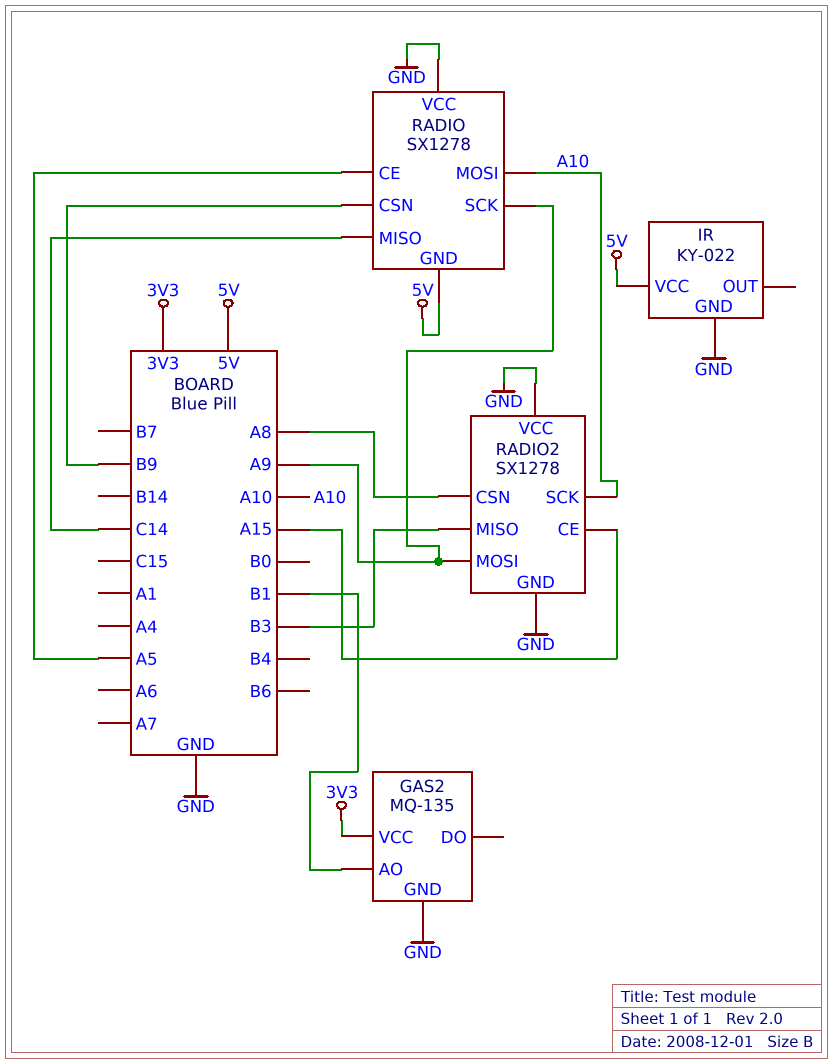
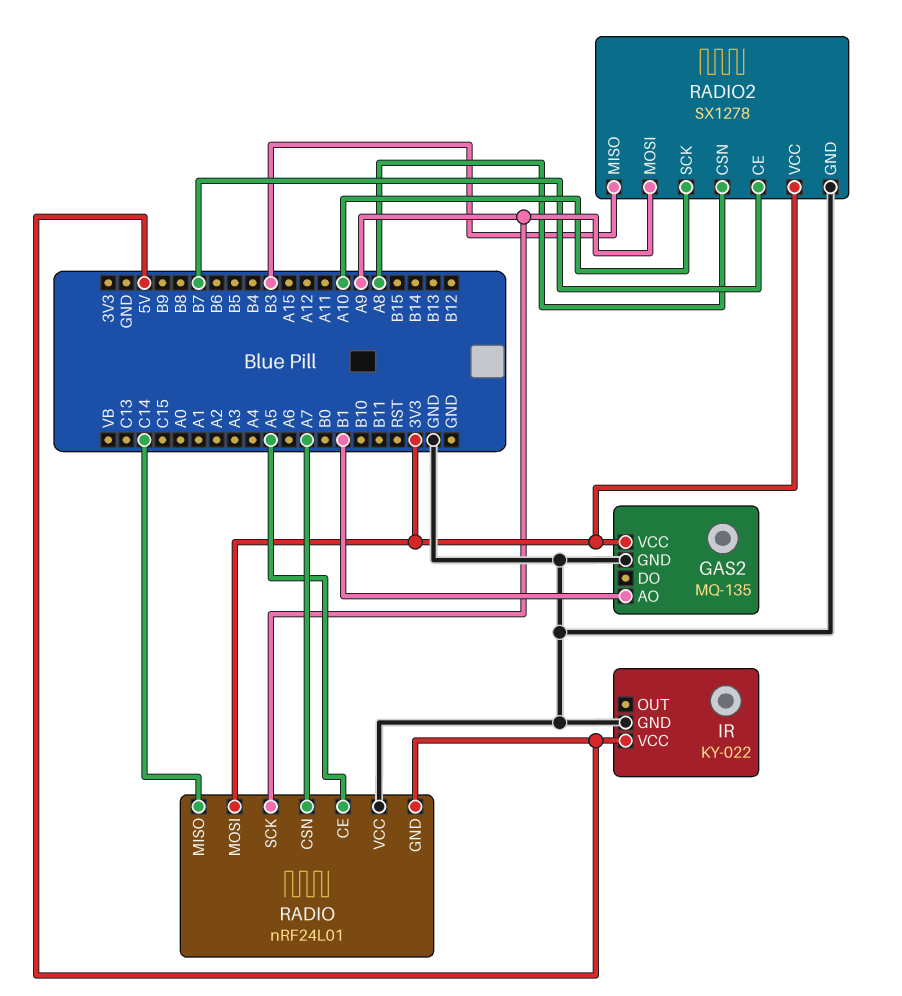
RADIO: SX1278 -> nRF24L01
RADIO pin CSN: B9 -> A7
RADIO pin MOSI: A10 -> 3V3
RADIO2 pin CE: A15 -> B7
RADIO2 pin VCC: GND -> 3V3

